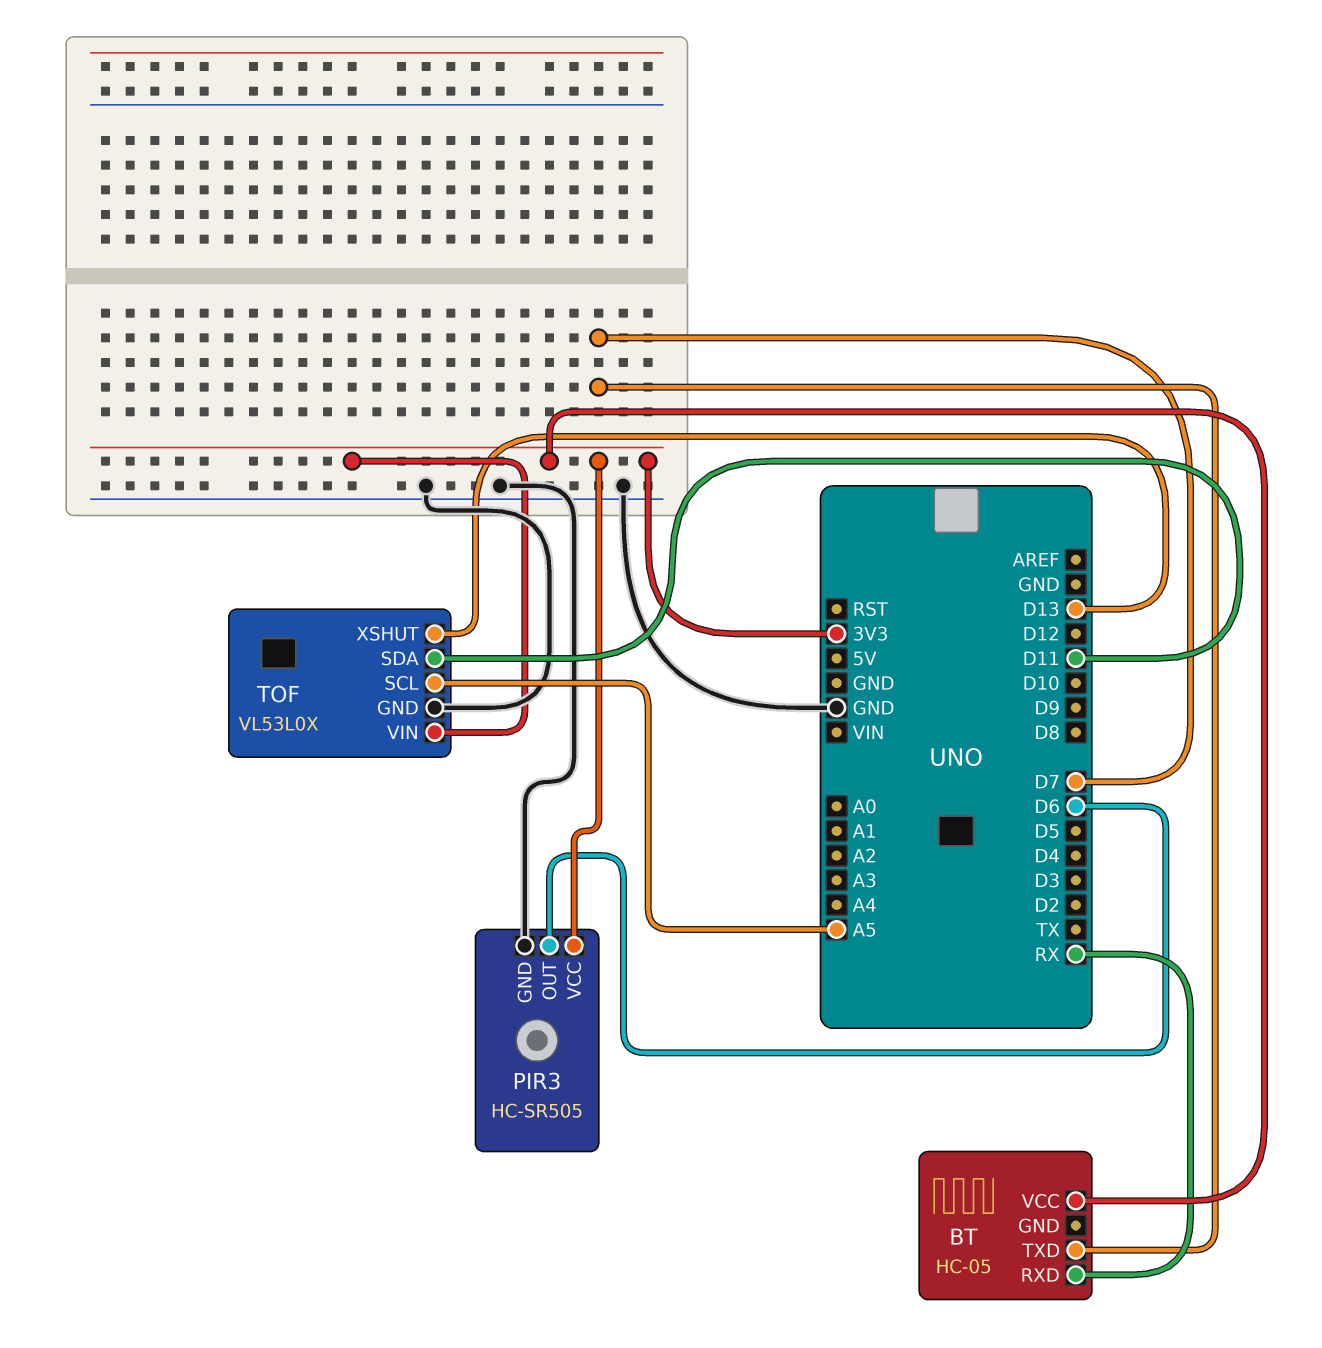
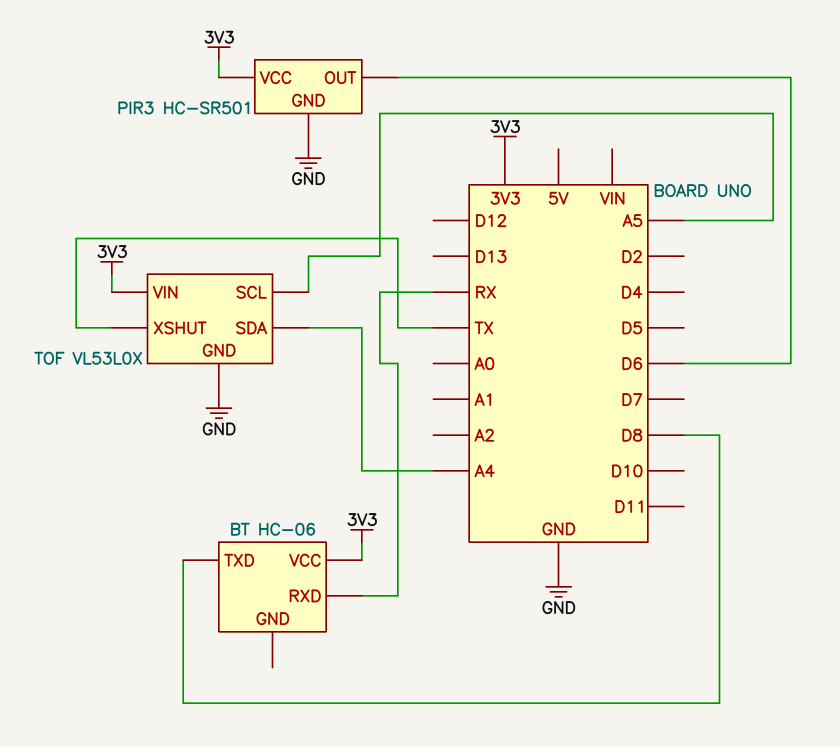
BT: HC-05 -> HC-06
BT pin TXD: D7 -> D8
PIR3: HC-SR505 -> HC-SR501
TOF pin SDA: D11 -> A4
TOF pin XSHUT: D13 -> TX

